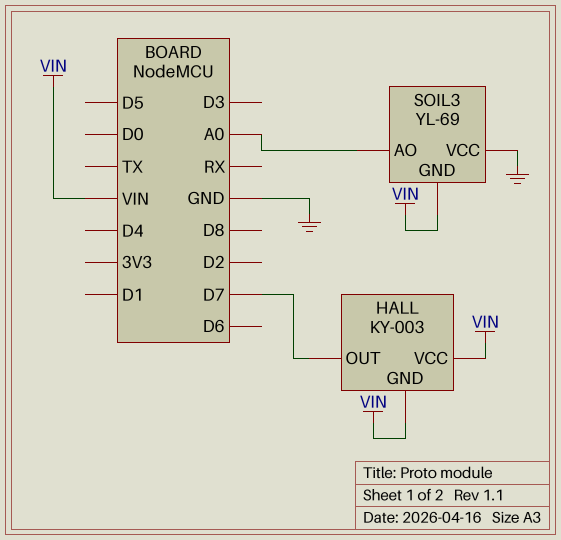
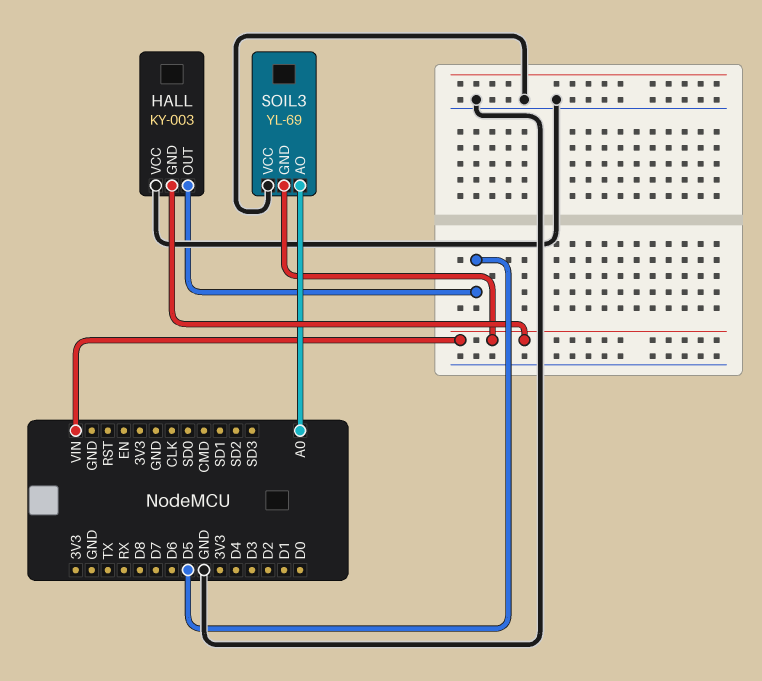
HALL pin OUT: D7 -> D5
HALL pin VCC: VIN -> GND

